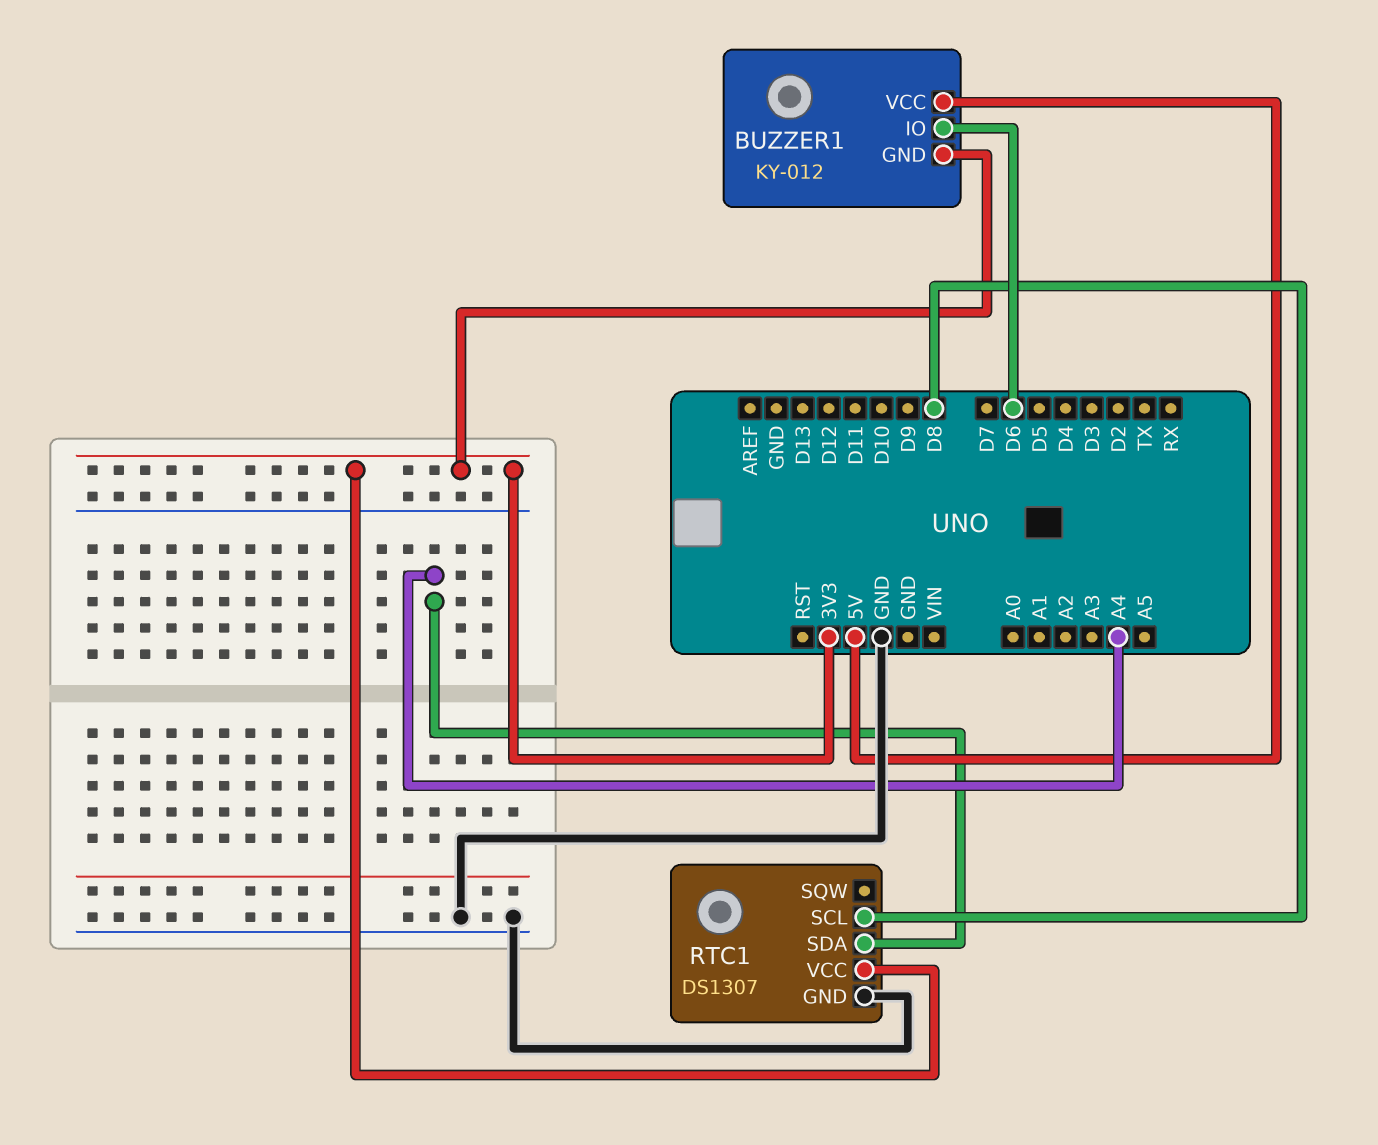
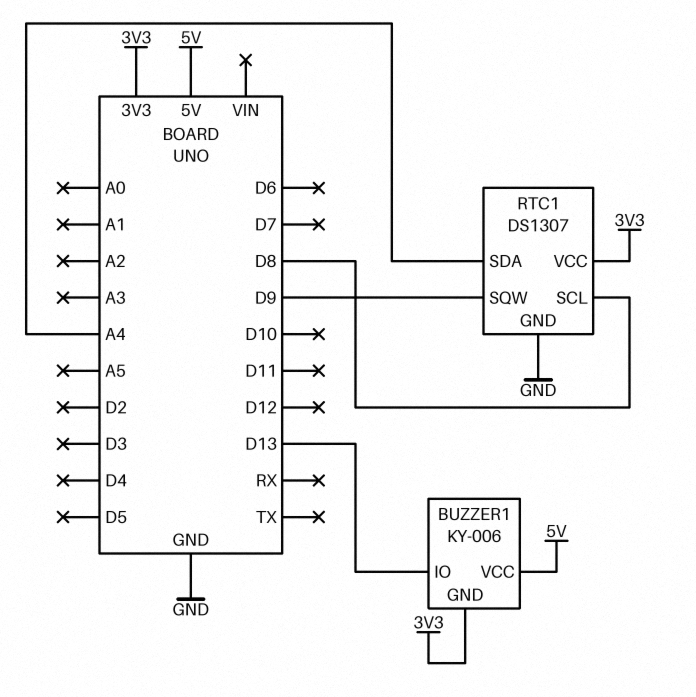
BUZZER1: KY-012 -> KY-006
BUZZER1 pin IO: D6 -> D13
RTC1 pin SQW: none -> D9

